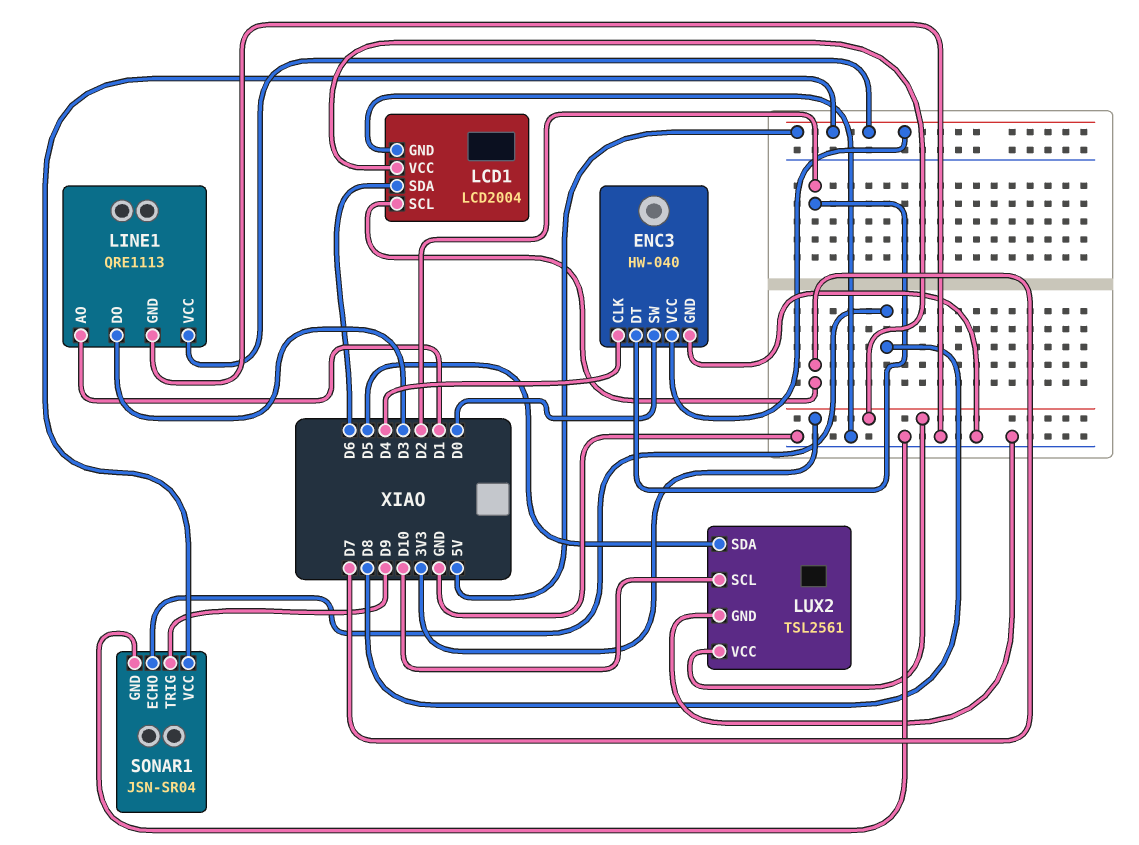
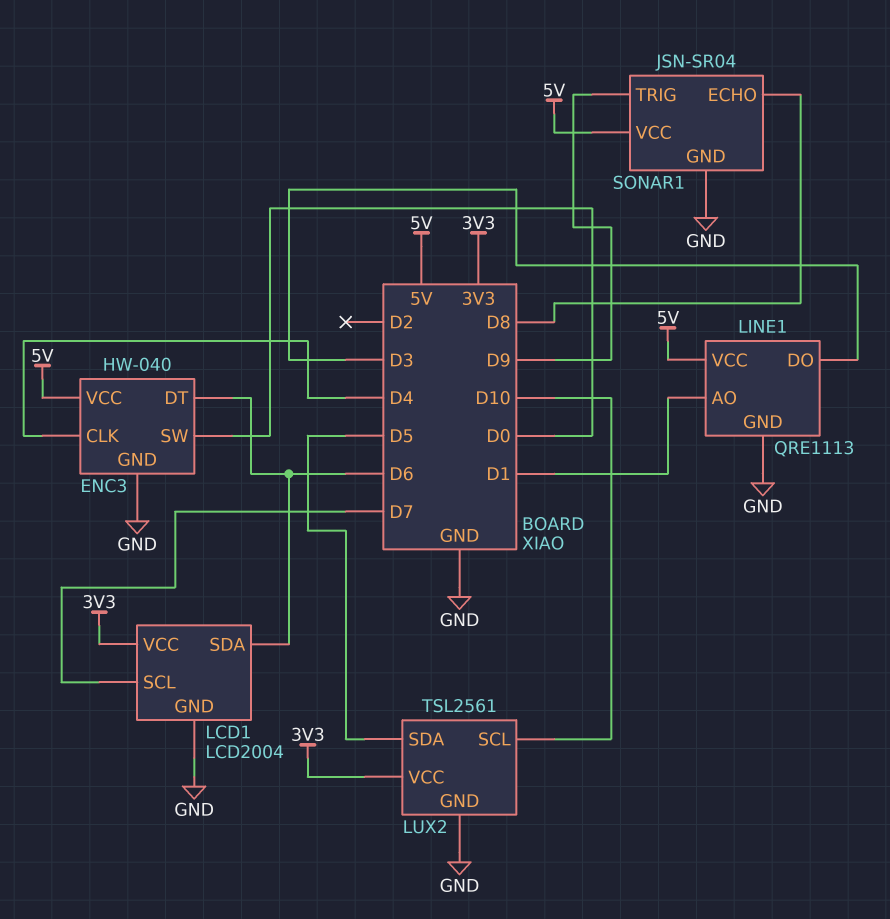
ENC3 pin DT: D2 -> D6

